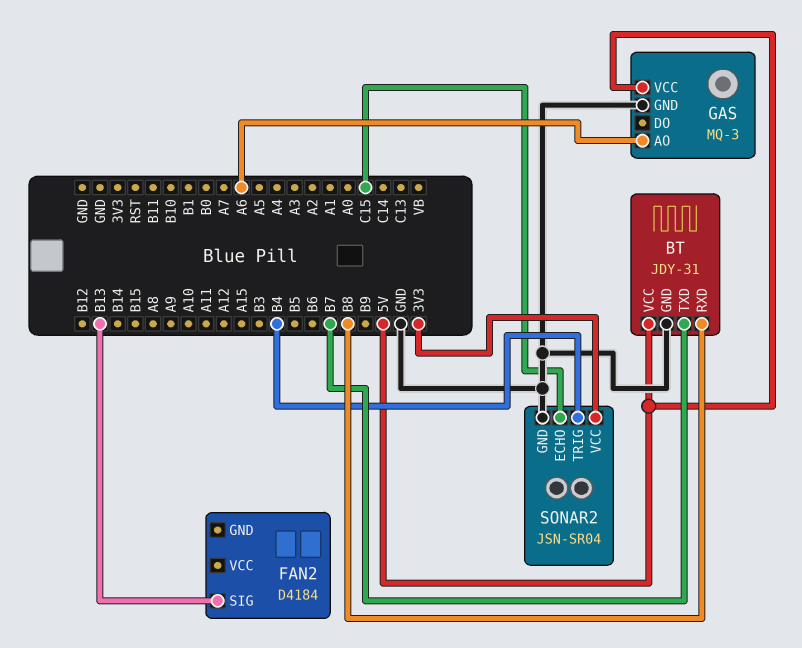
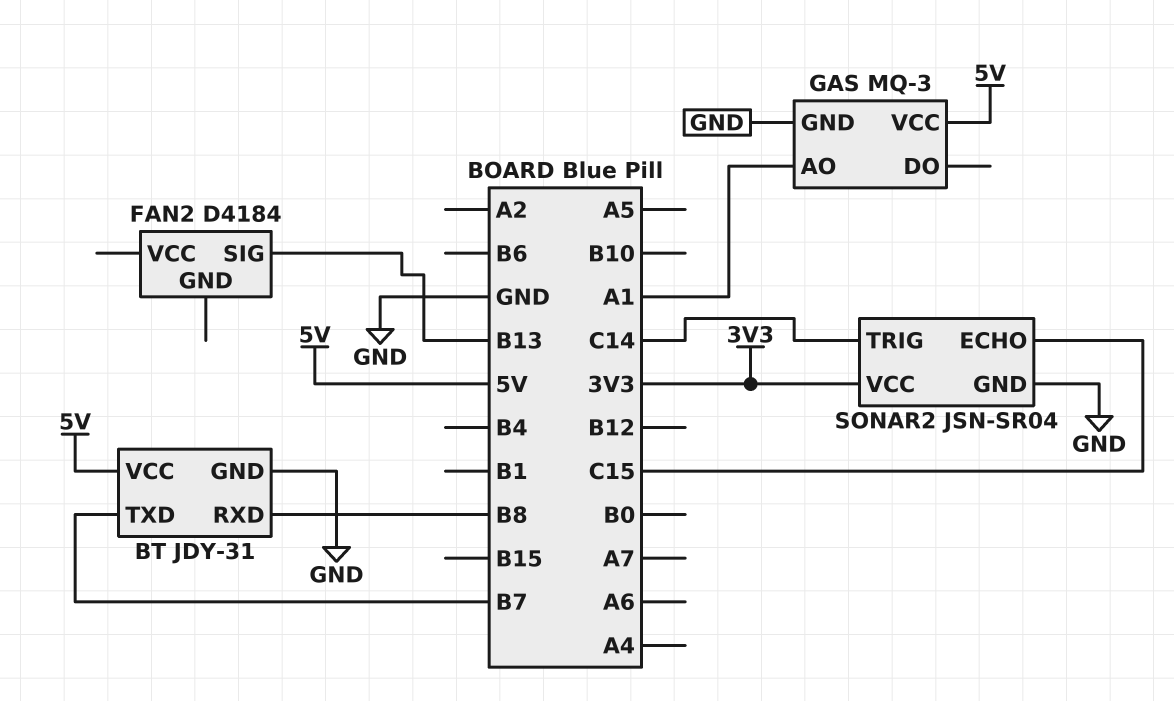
GAS pin AO: A6 -> A1
SONAR2 pin TRIG: B4 -> C14

